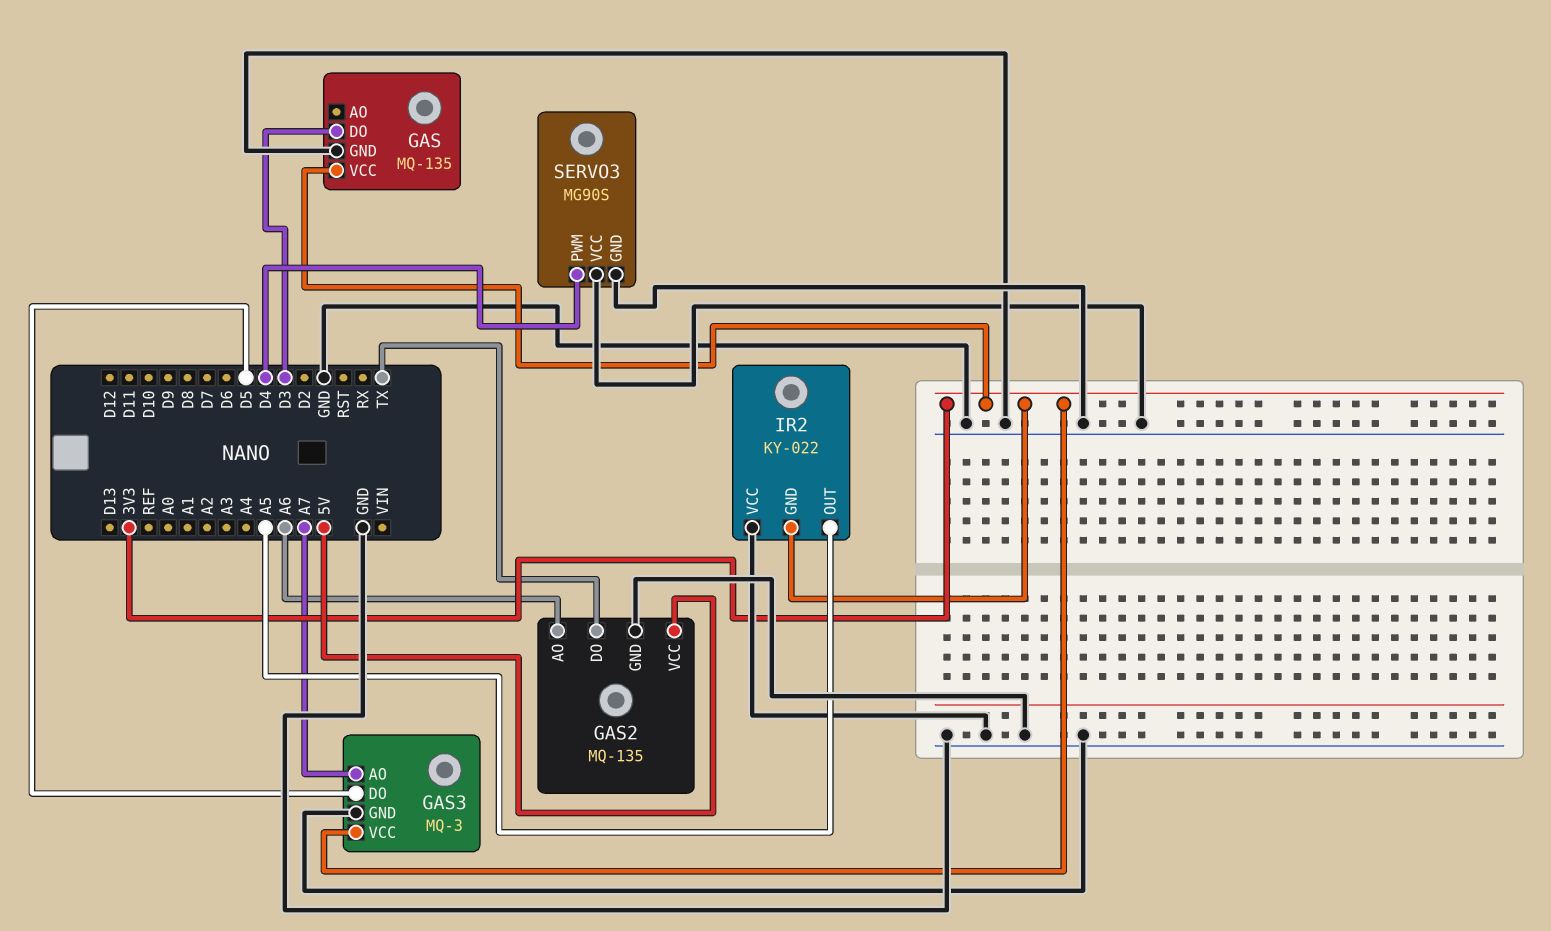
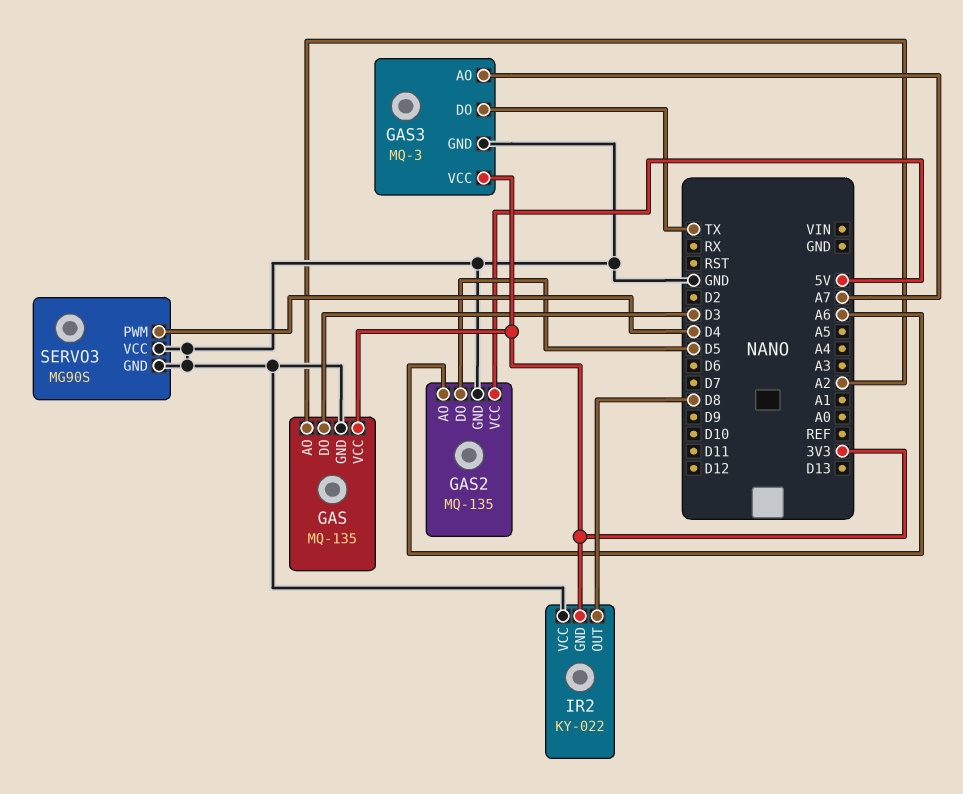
GAS pin AO: none -> A2
GAS2 pin DO: TX -> D5
GAS3 pin DO: D5 -> TX
IR2 pin OUT: A5 -> D8

